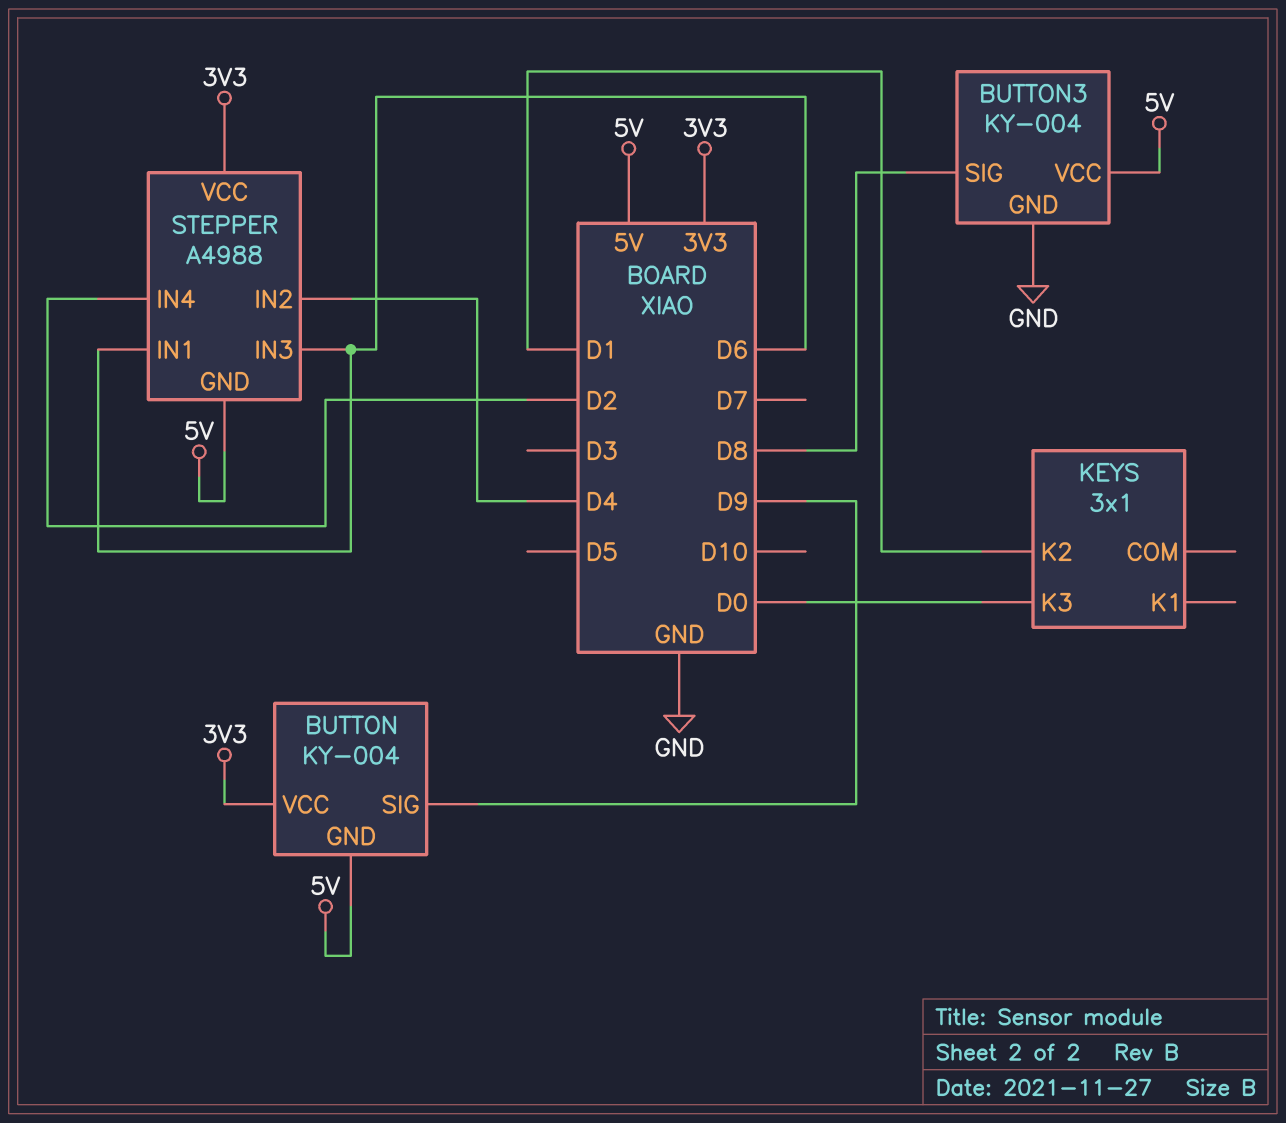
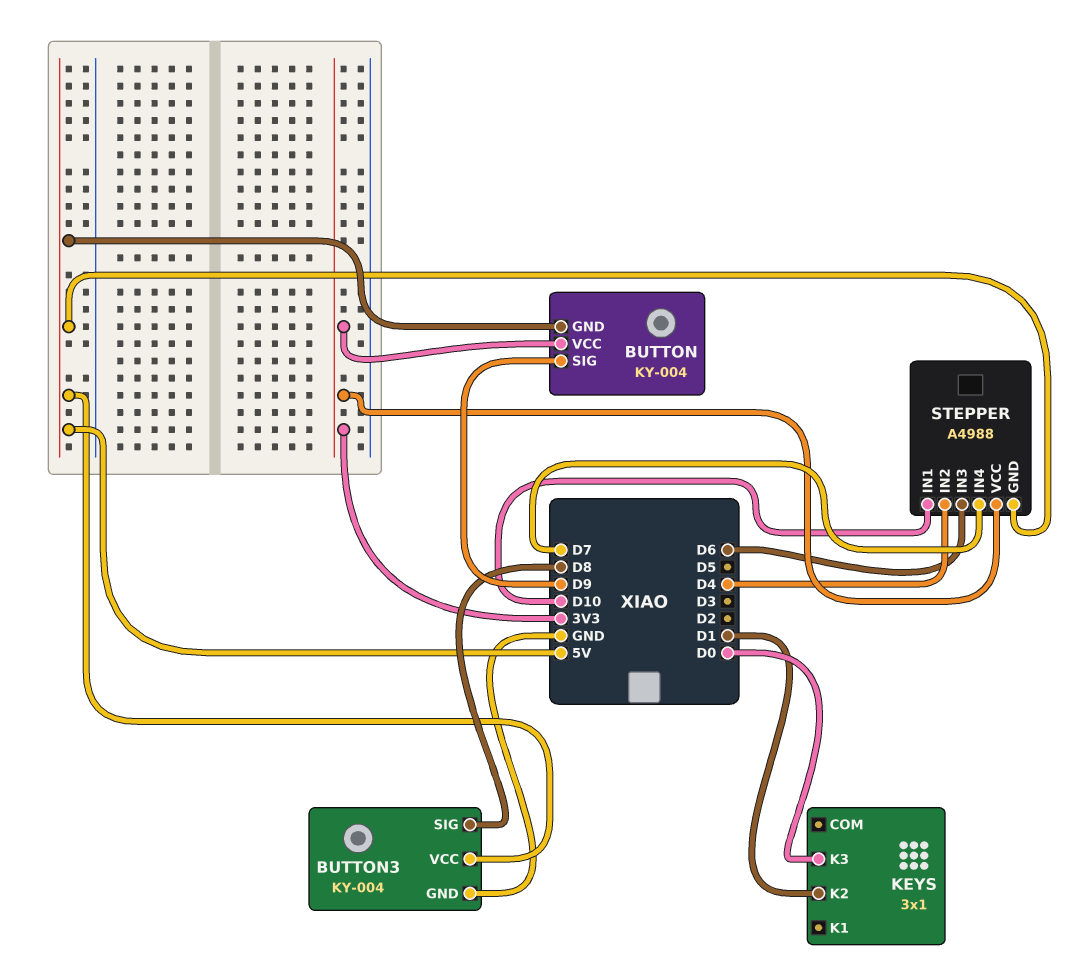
STEPPER pin IN1: D6 -> D10
STEPPER pin IN4: D2 -> D7

